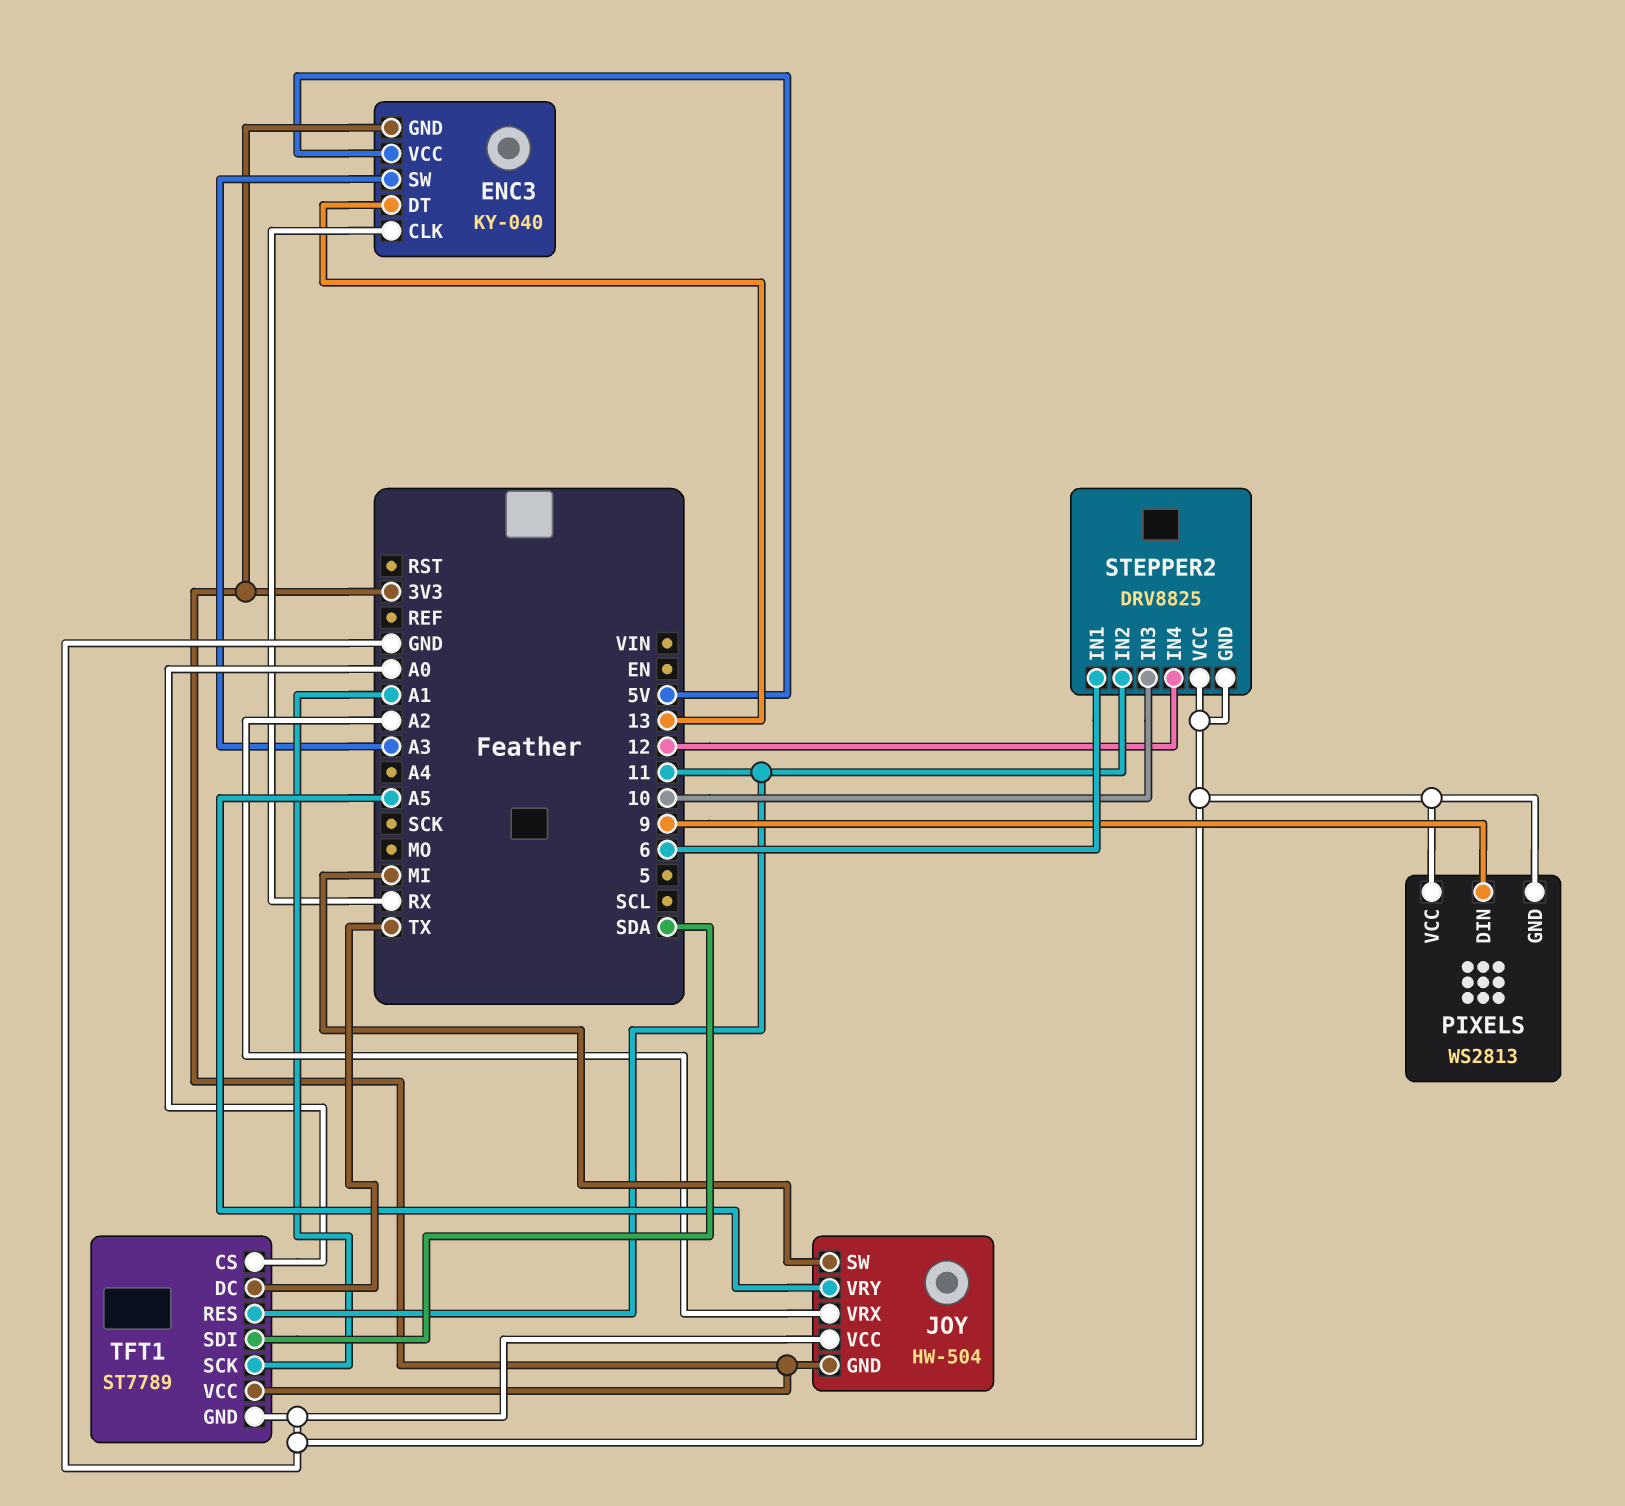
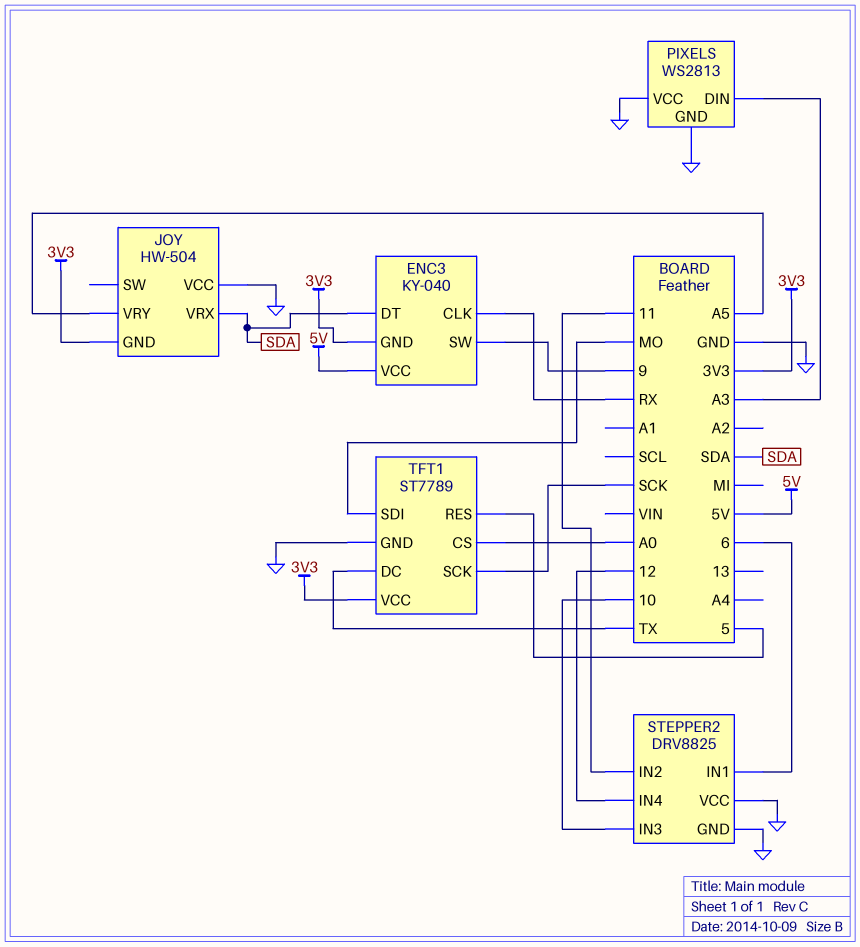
ENC3 pin DT: 13 -> SDA
ENC3 pin SW: A3 -> 9
JOY pin SW: MI -> none
JOY pin VRX: A2 -> SDA
PIXELS pin DIN: 9 -> A3
TFT1 pin RES: 11 -> 5
TFT1 pin SCK: A1 -> SCK
TFT1 pin SDI: SDA -> MO

